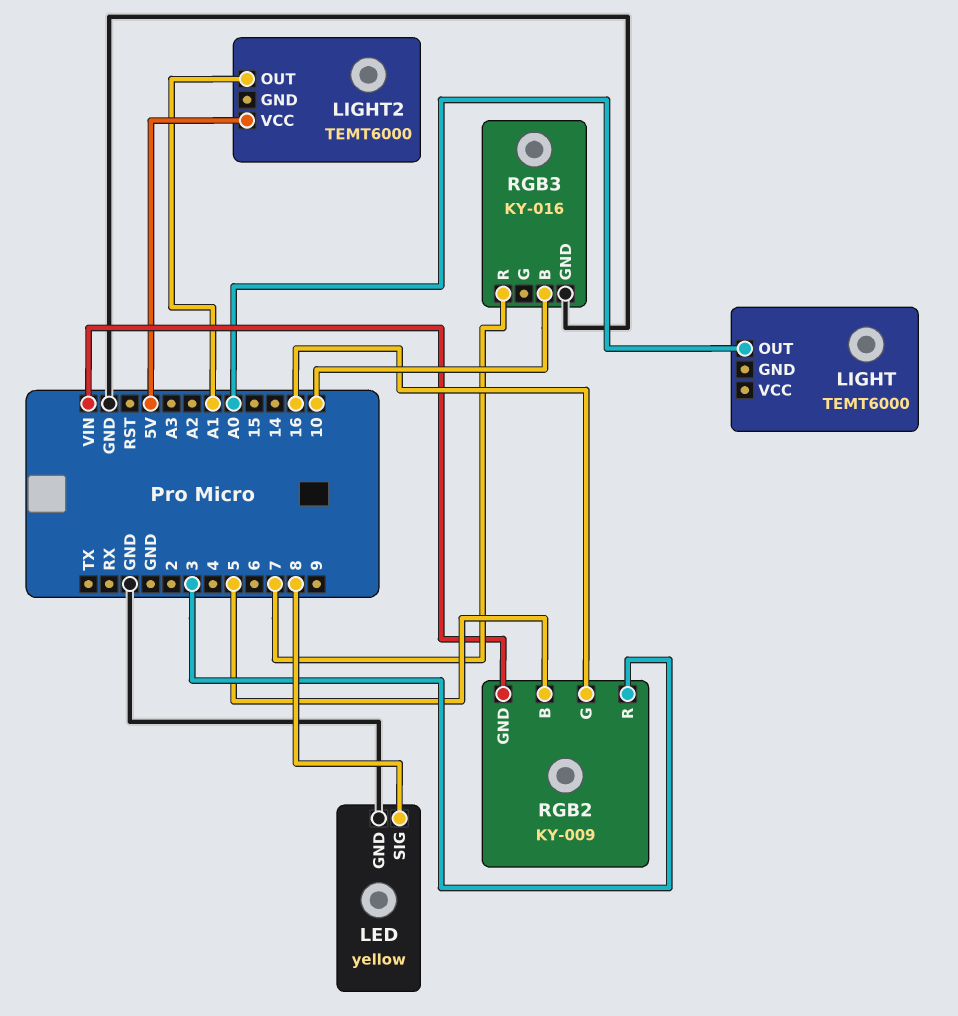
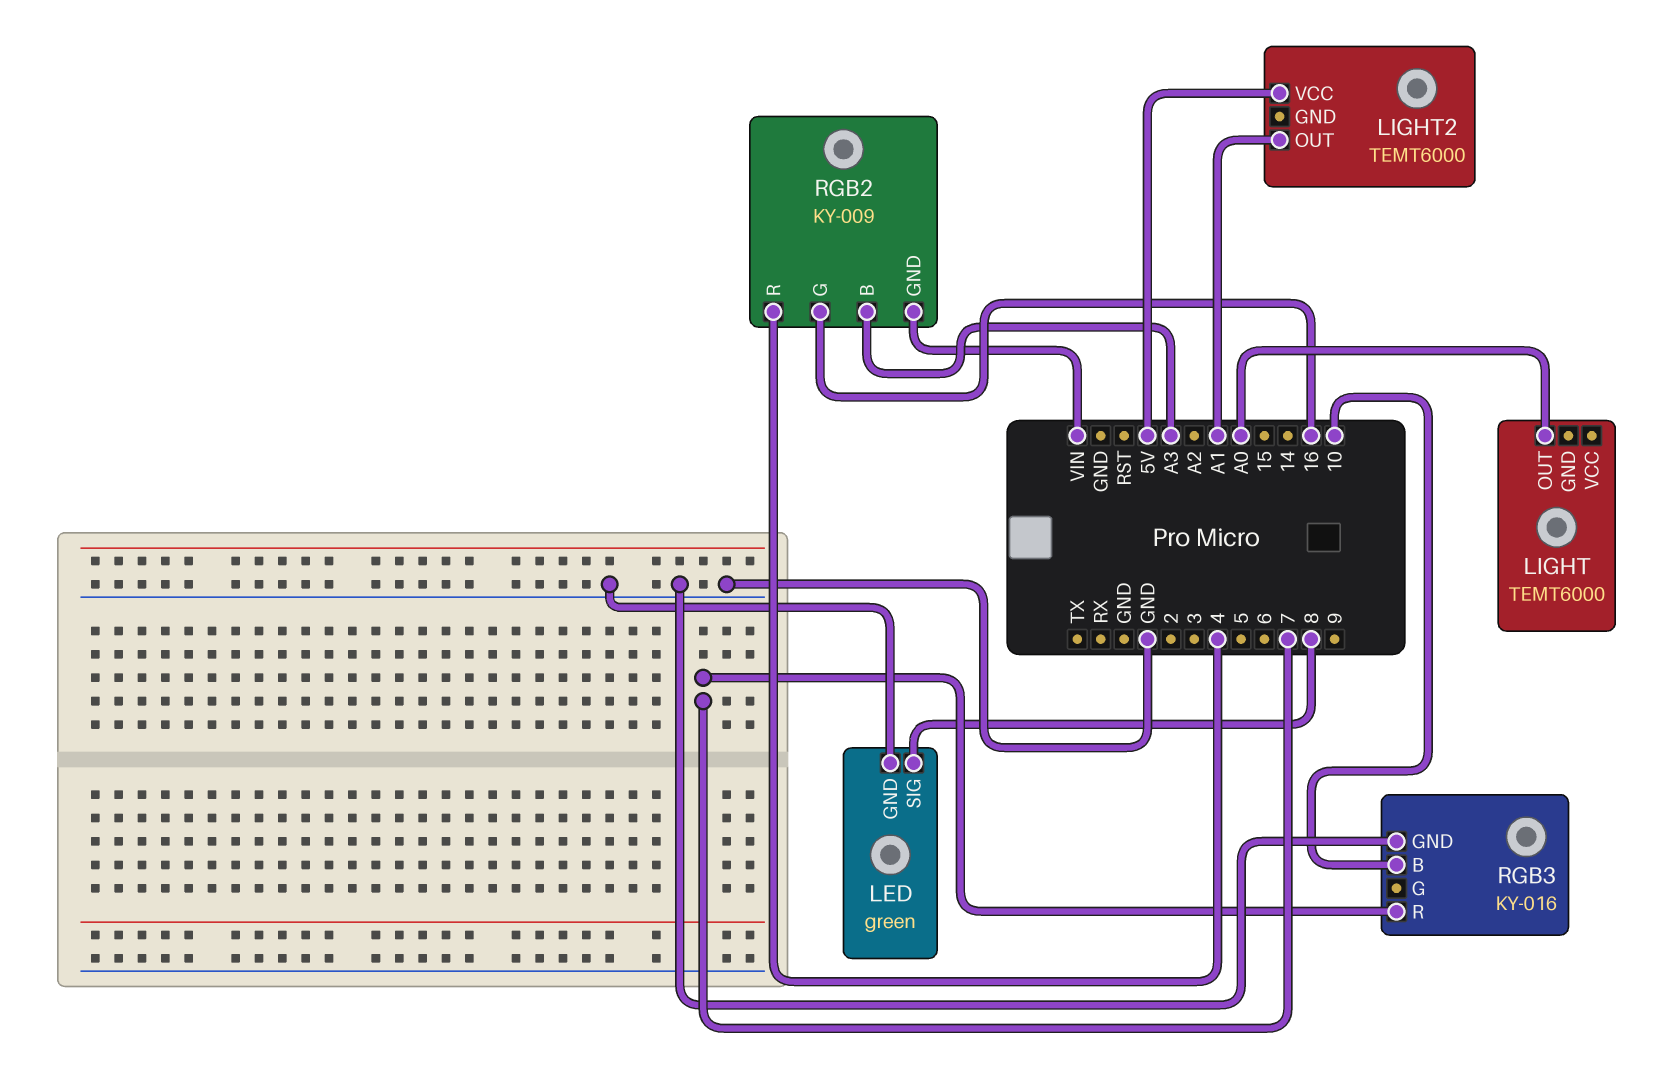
LED: yellow -> green
RGB2 pin B: 5 -> A3
RGB2 pin R: 3 -> 4

